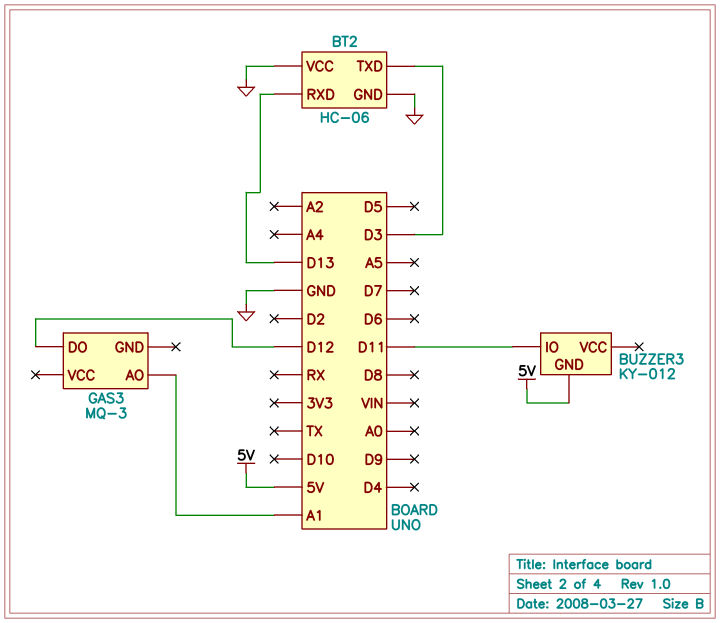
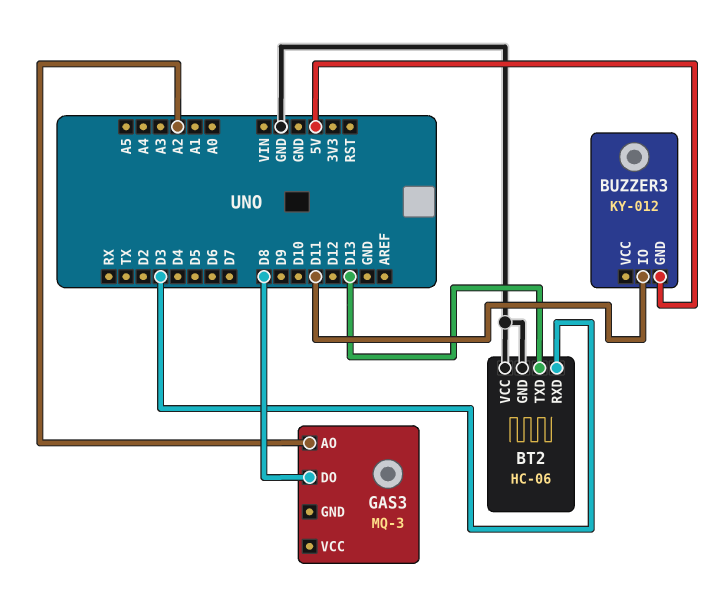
BT2 pin RXD: D13 -> D3
BT2 pin TXD: D3 -> D13
GAS3 pin AO: A1 -> A2
GAS3 pin DO: D12 -> D8

